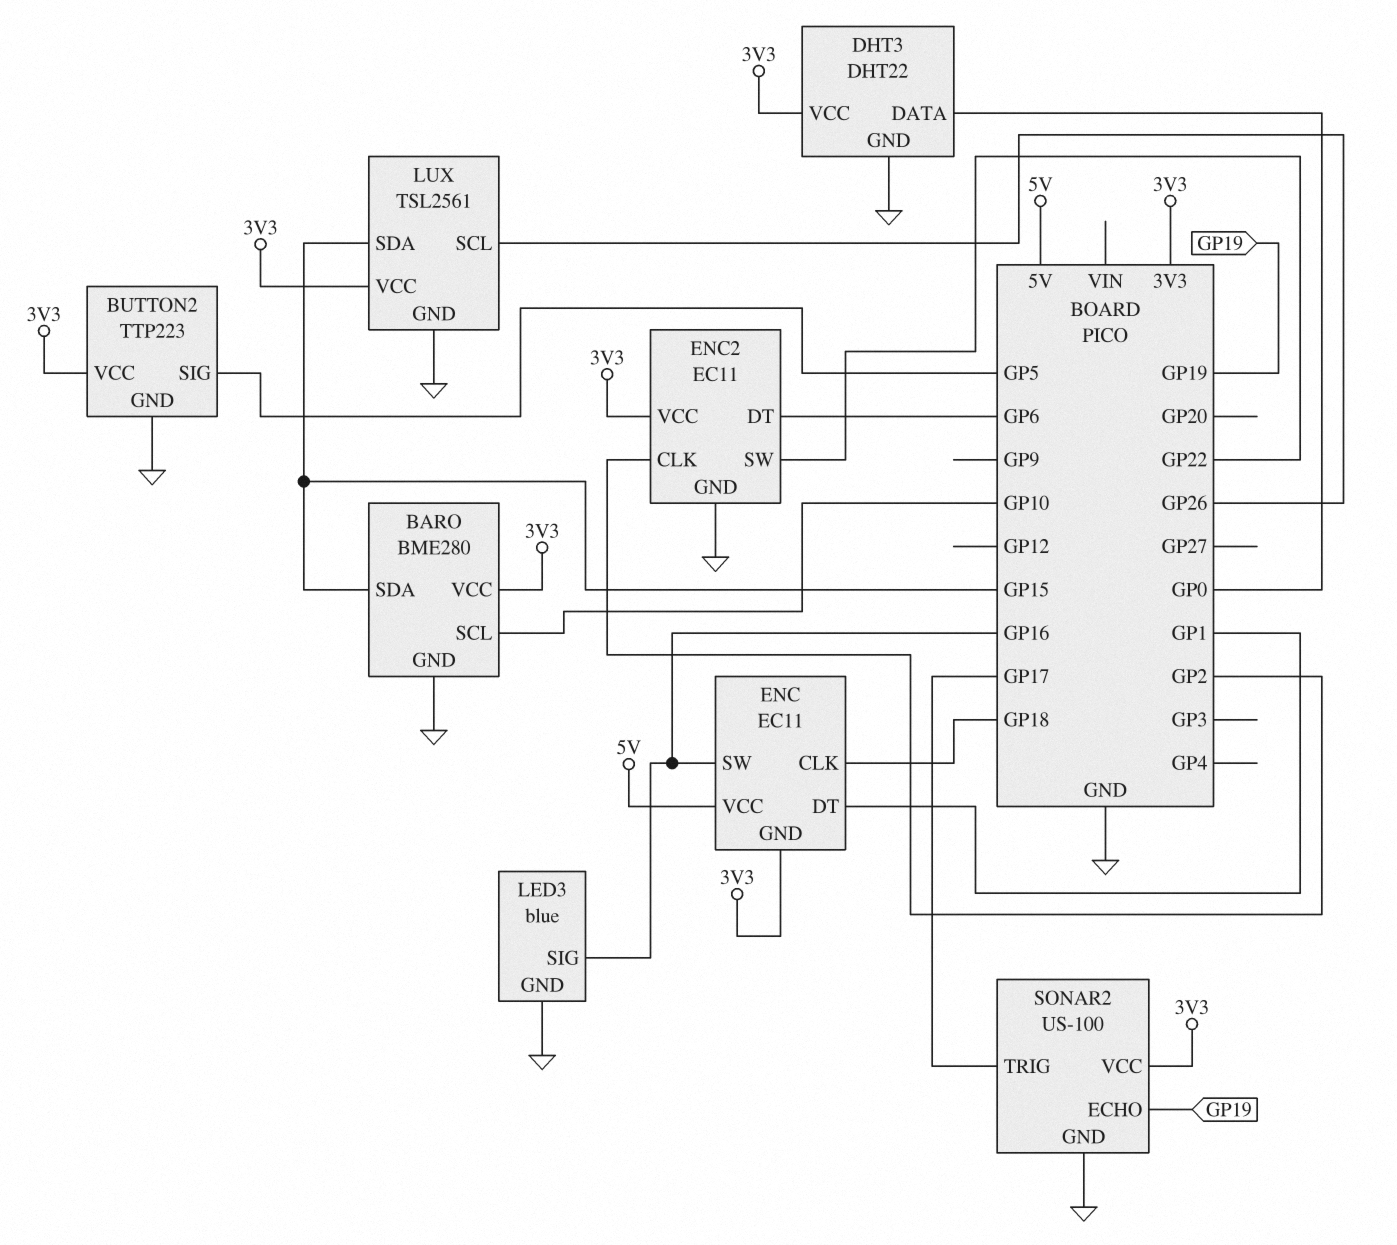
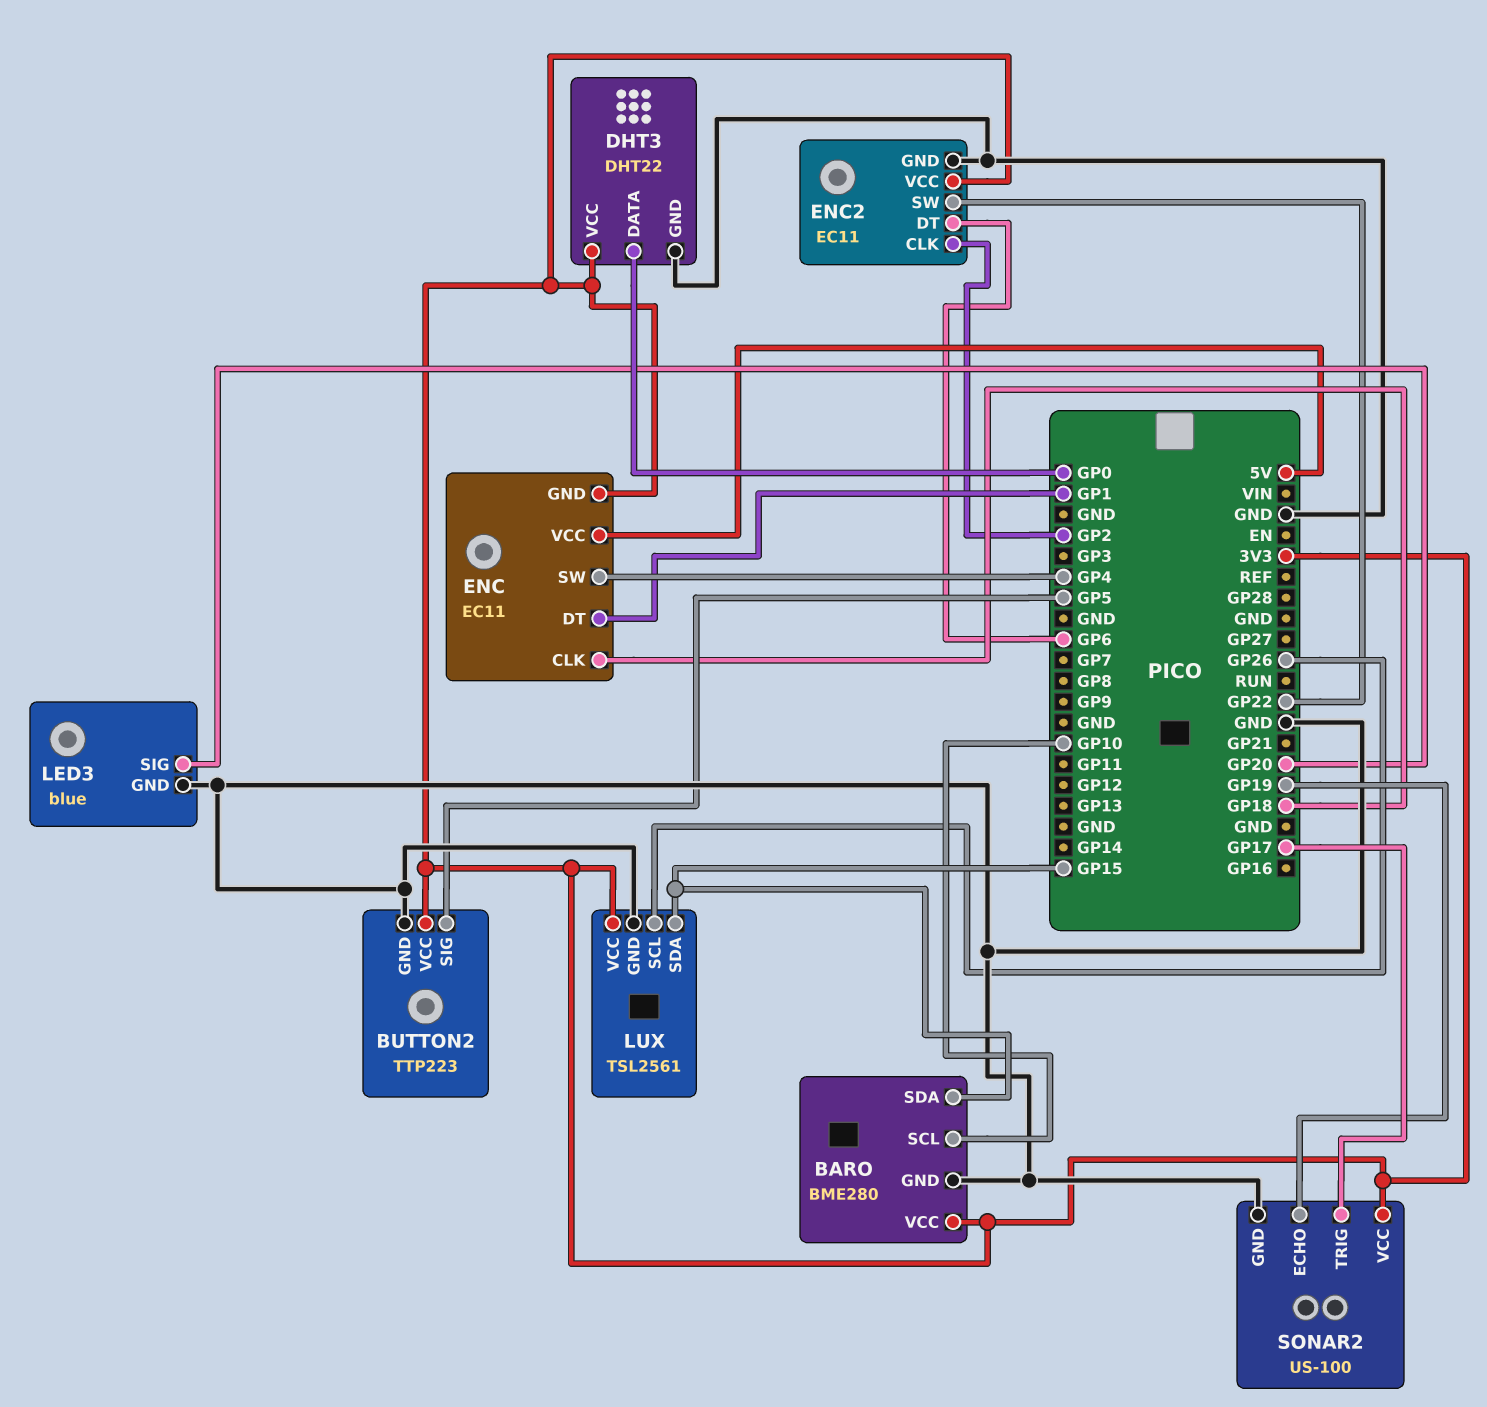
ENC pin SW: GP16 -> GP4
LED3 pin SIG: GP16 -> GP20

